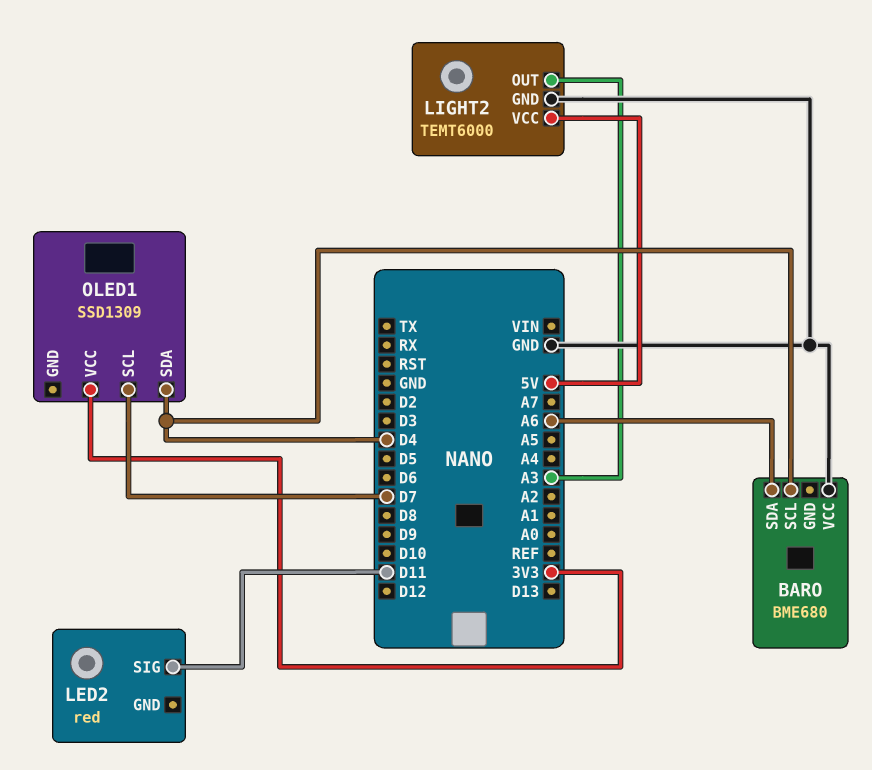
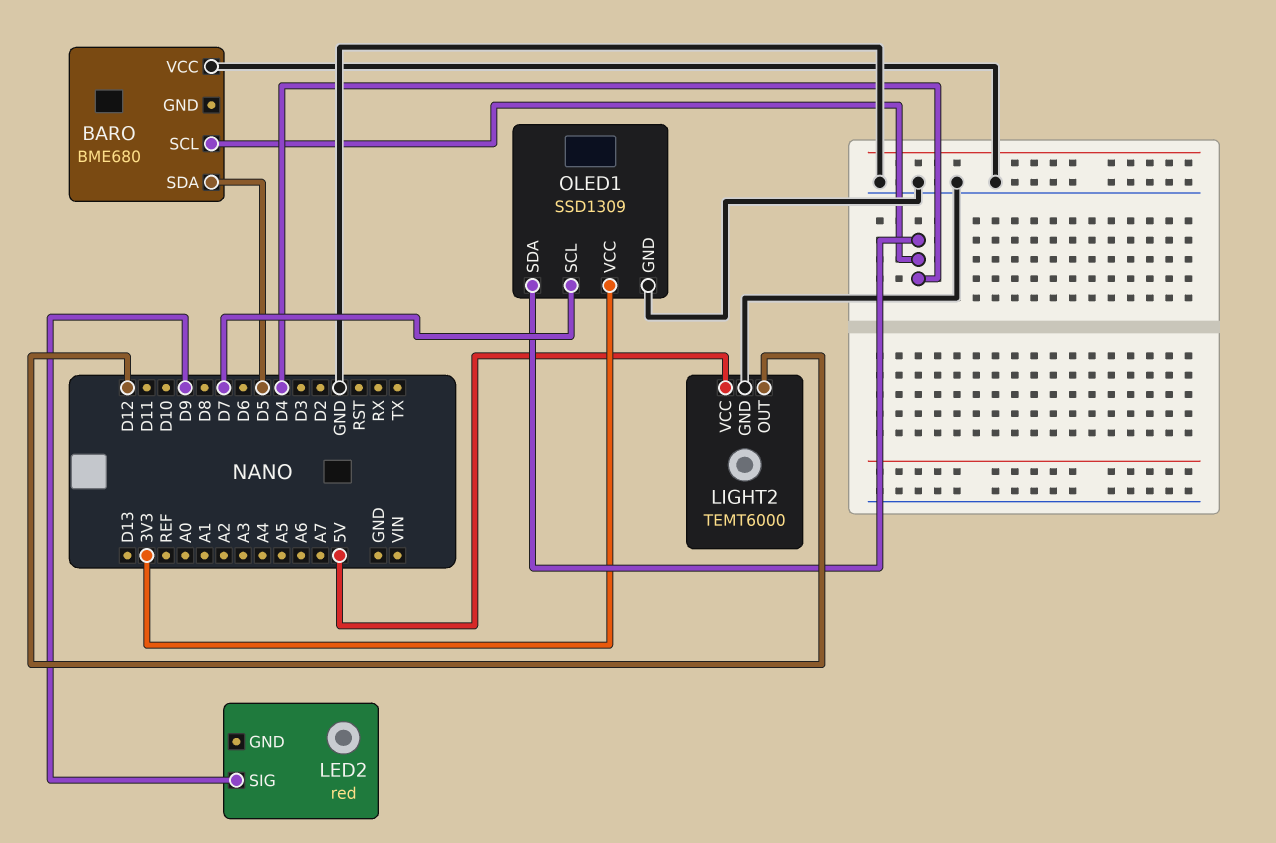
BARO pin SDA: A6 -> D5
LED2 pin SIG: D11 -> D9
LIGHT2 pin OUT: A3 -> D12
OLED1 pin GND: none -> GND

